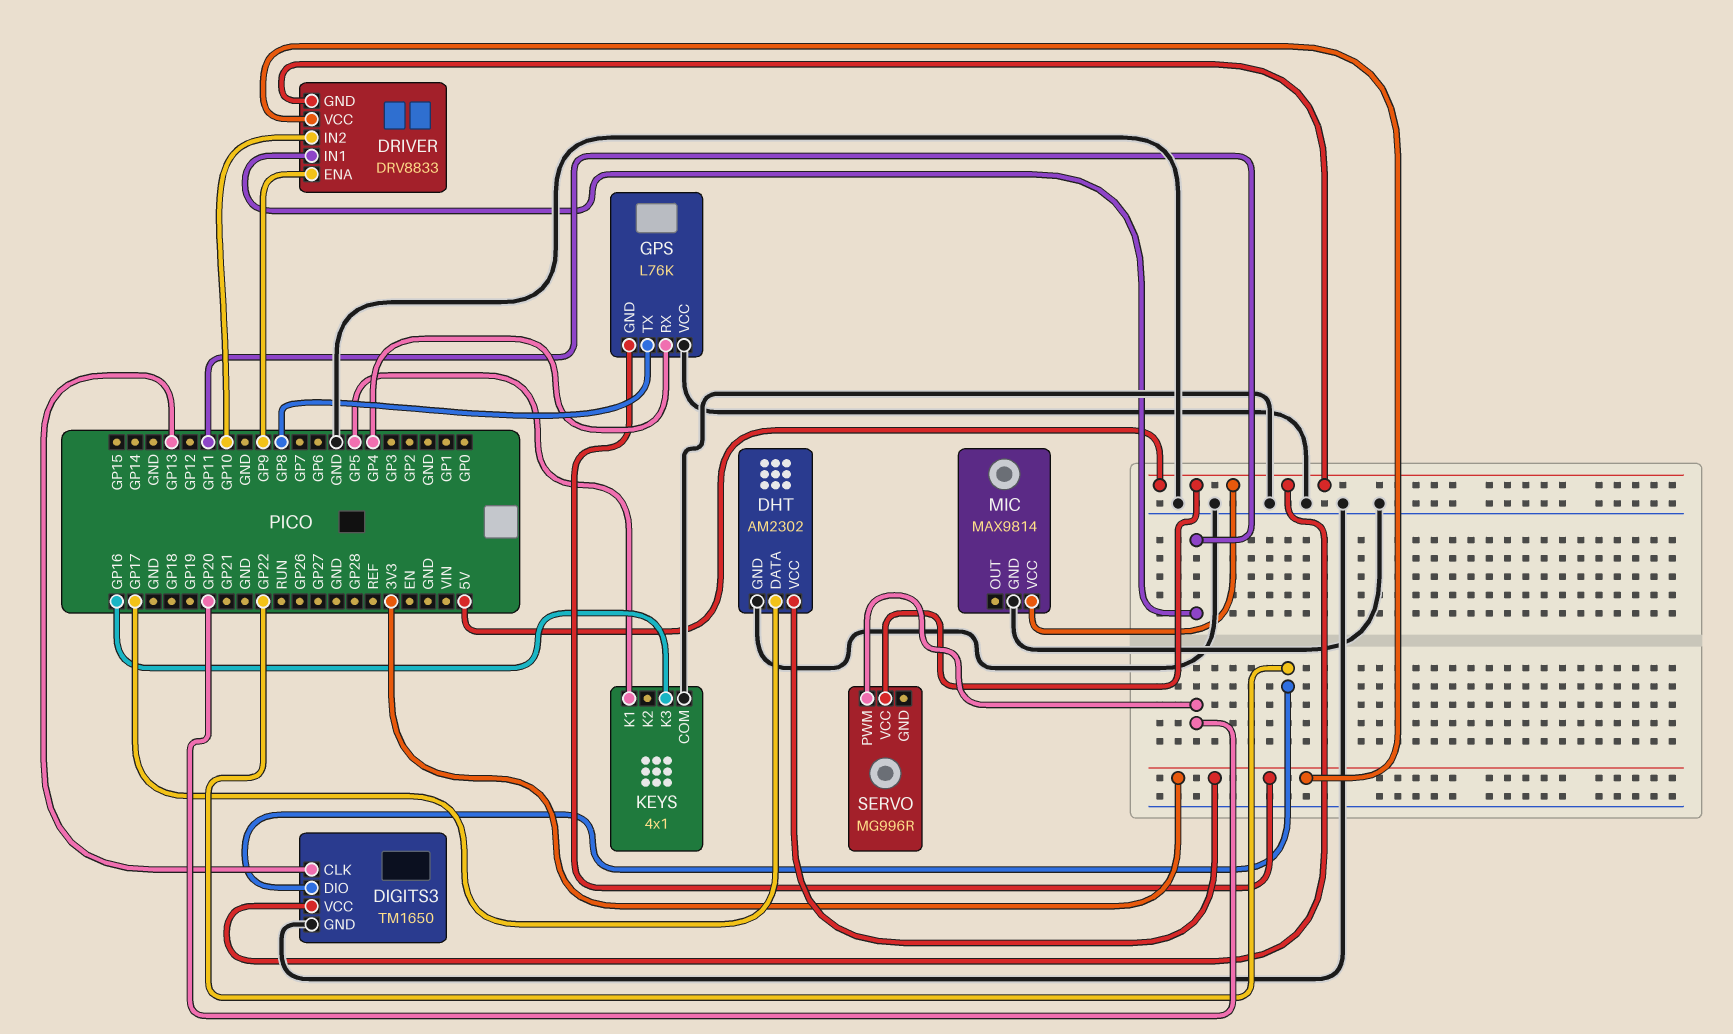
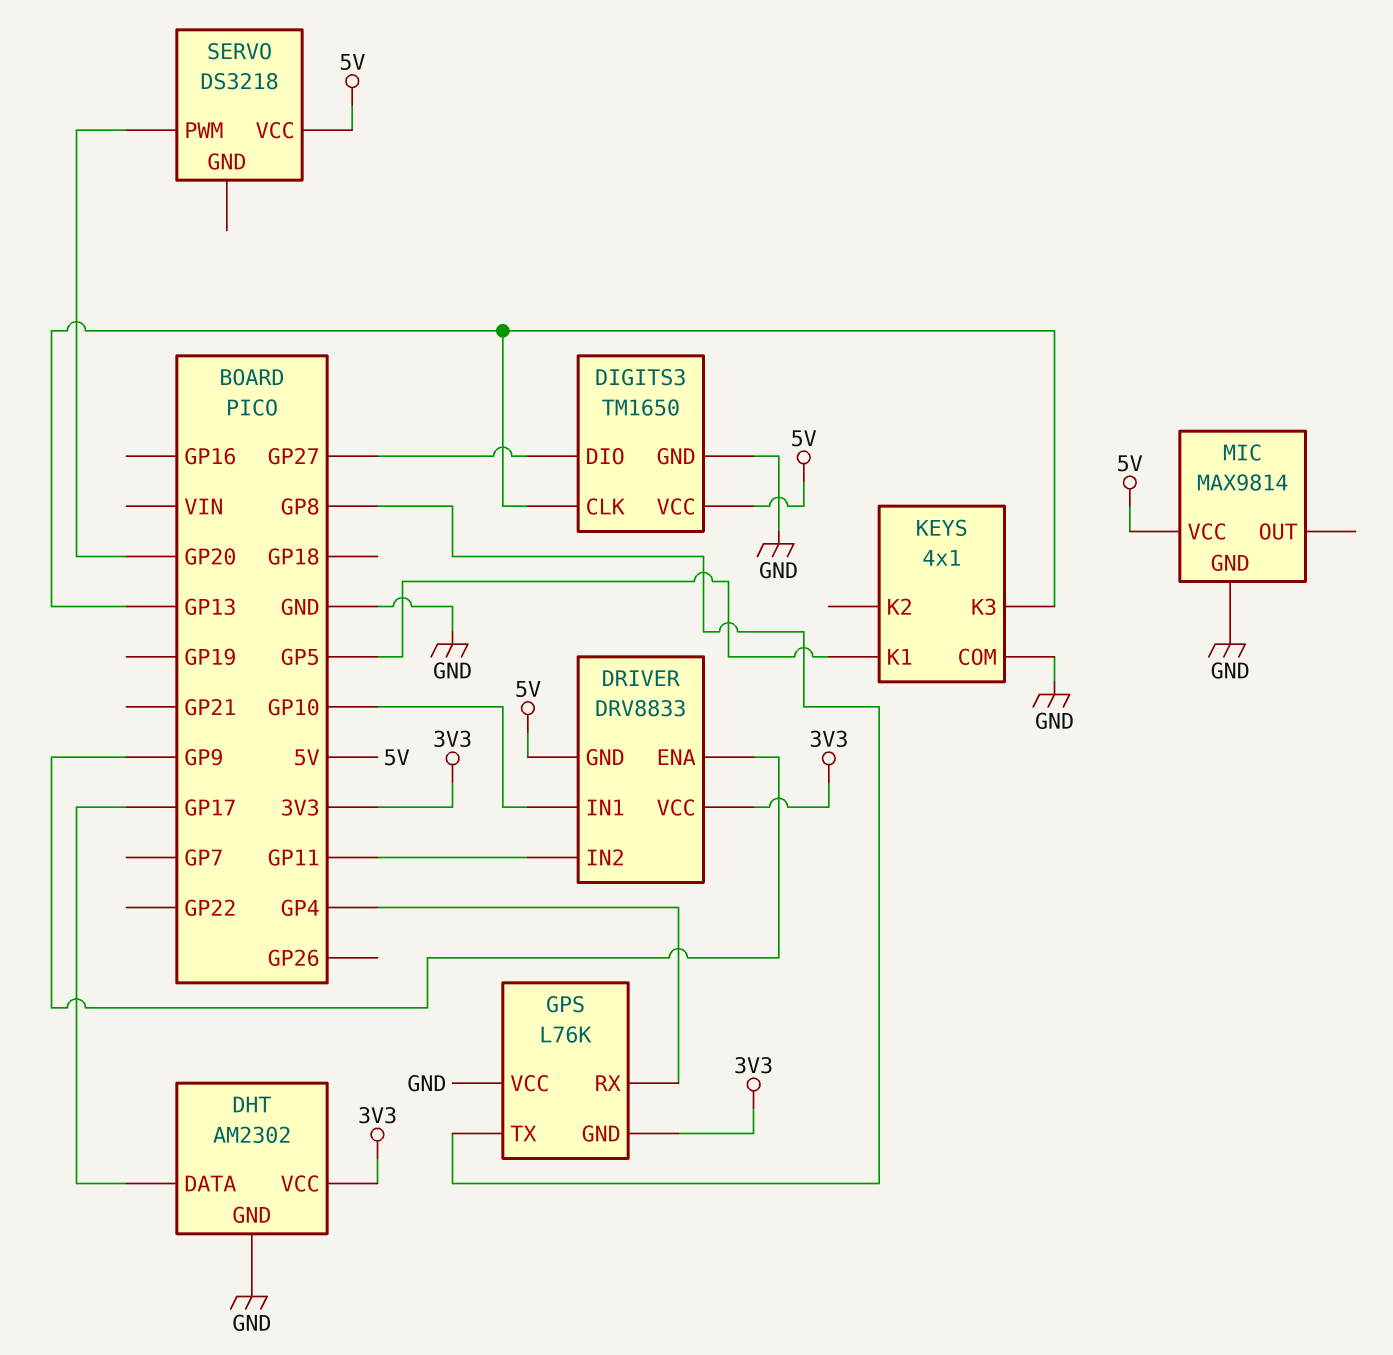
DIGITS3 pin DIO: GP22 -> GP27
DRIVER pin IN1: GP11 -> GP10
DRIVER pin IN2: GP10 -> GP11
KEYS pin K3: GP16 -> GP13
SERVO: MG996R -> DS3218

